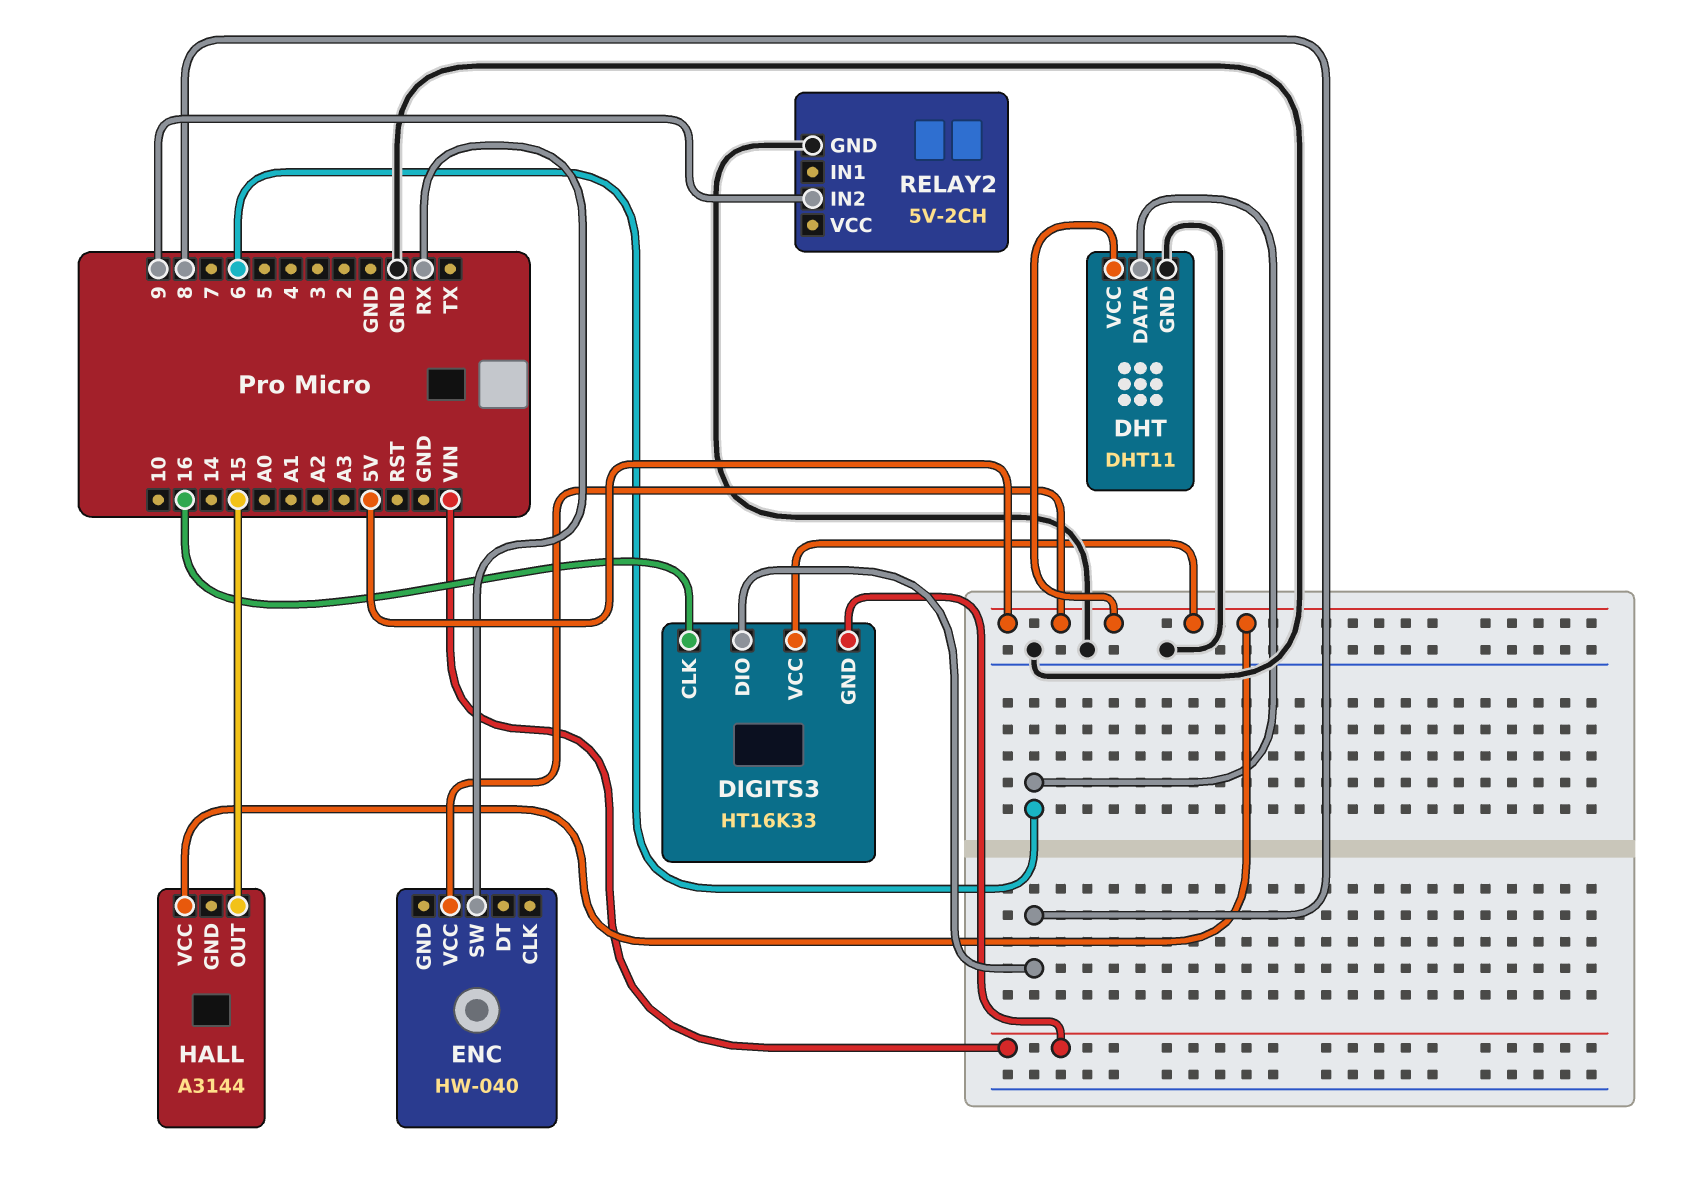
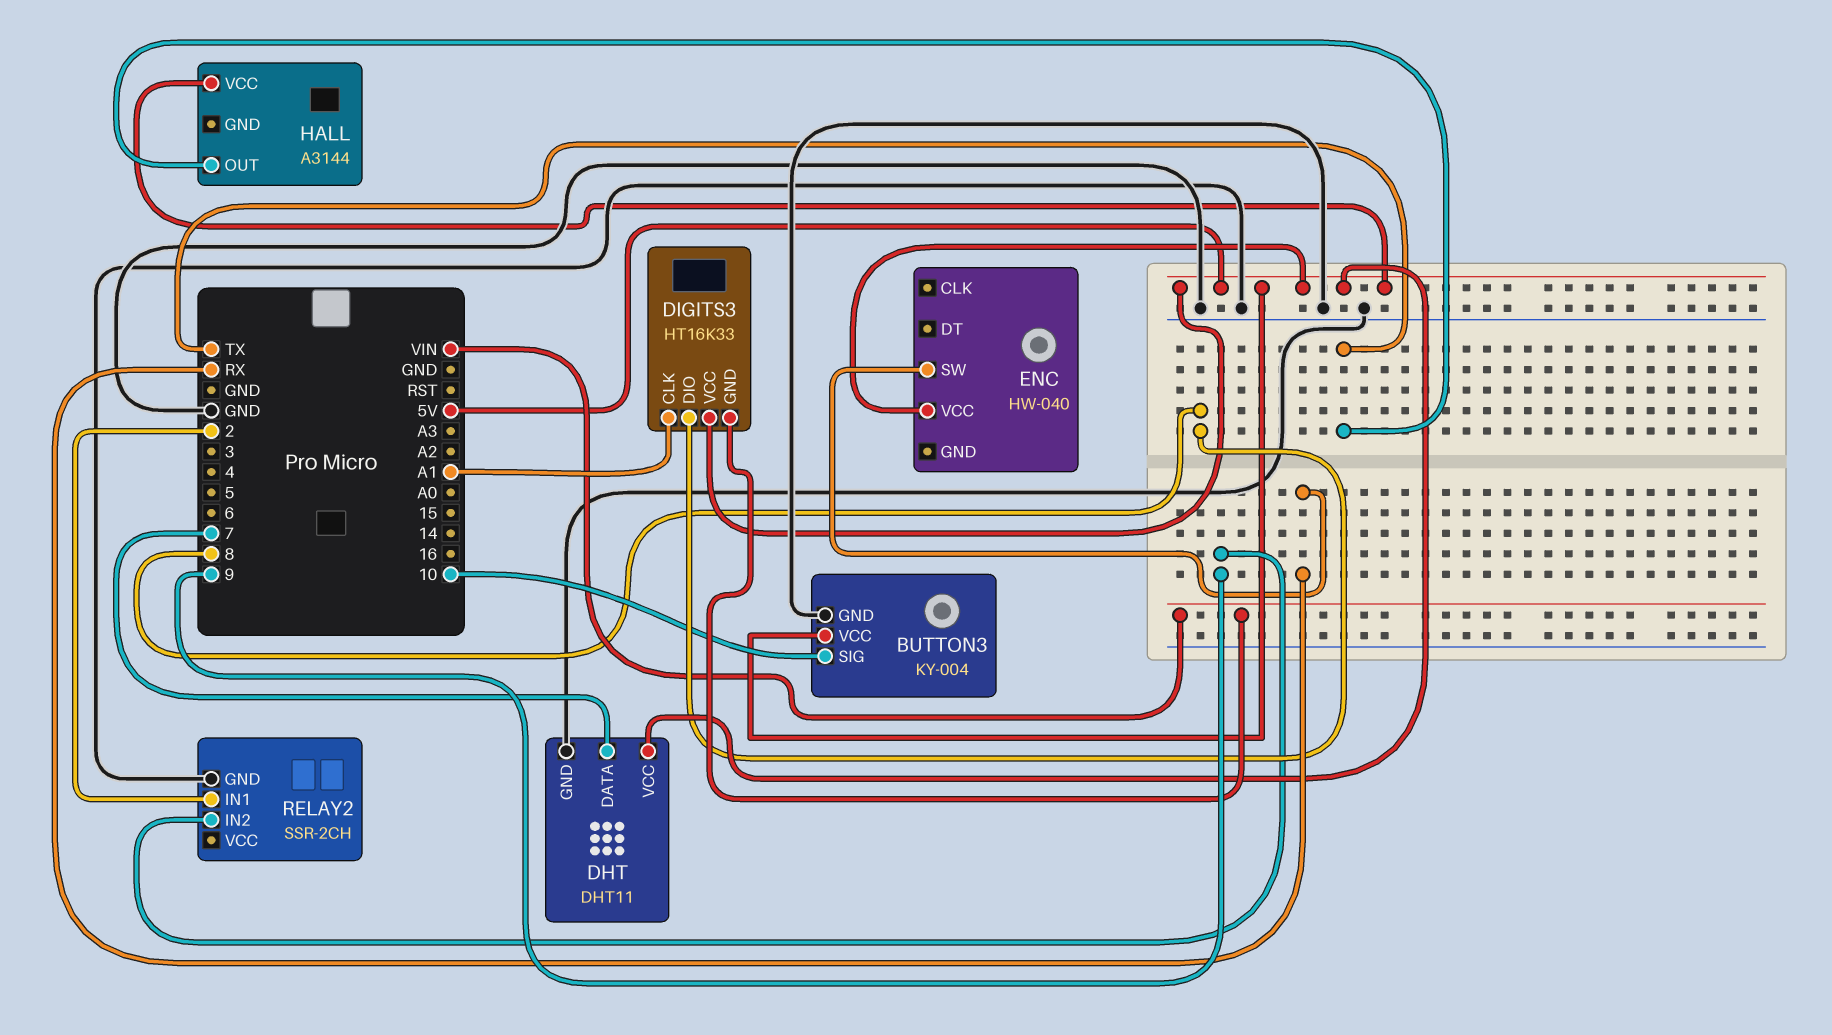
BUTTON3: none -> KY-004
BUTTON3 pin GND: none -> GND
BUTTON3 pin SIG: none -> 10
BUTTON3 pin VCC: none -> 5V
DHT pin DATA: 6 -> 7
DIGITS3 pin CLK: 16 -> A1
HALL pin OUT: 15 -> TX
RELAY2: 5V-2CH -> SSR-2CH
RELAY2 pin IN1: none -> 2

